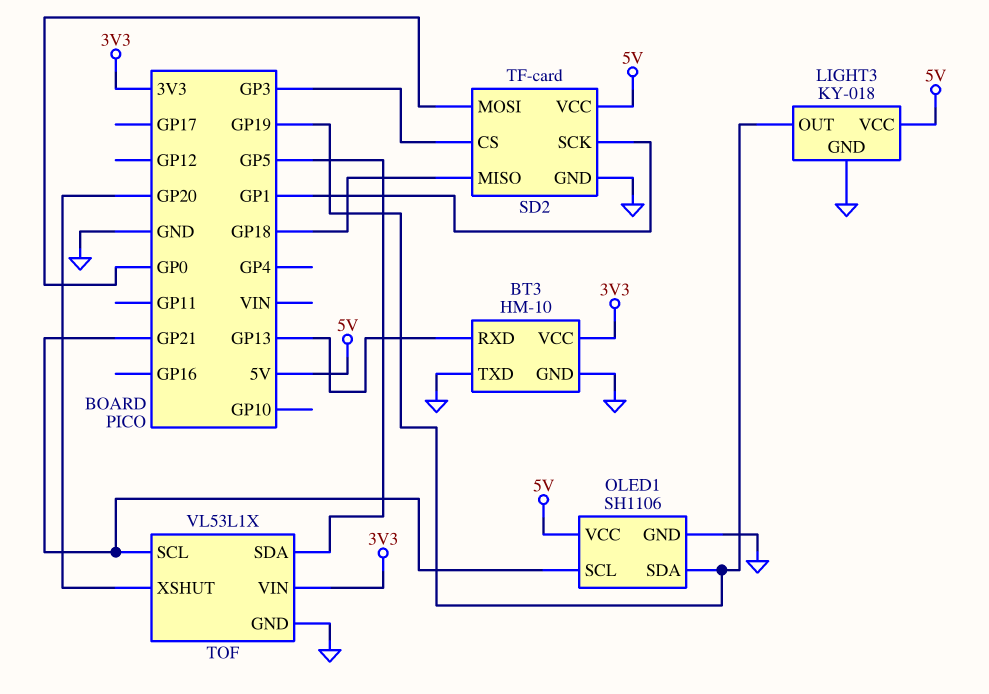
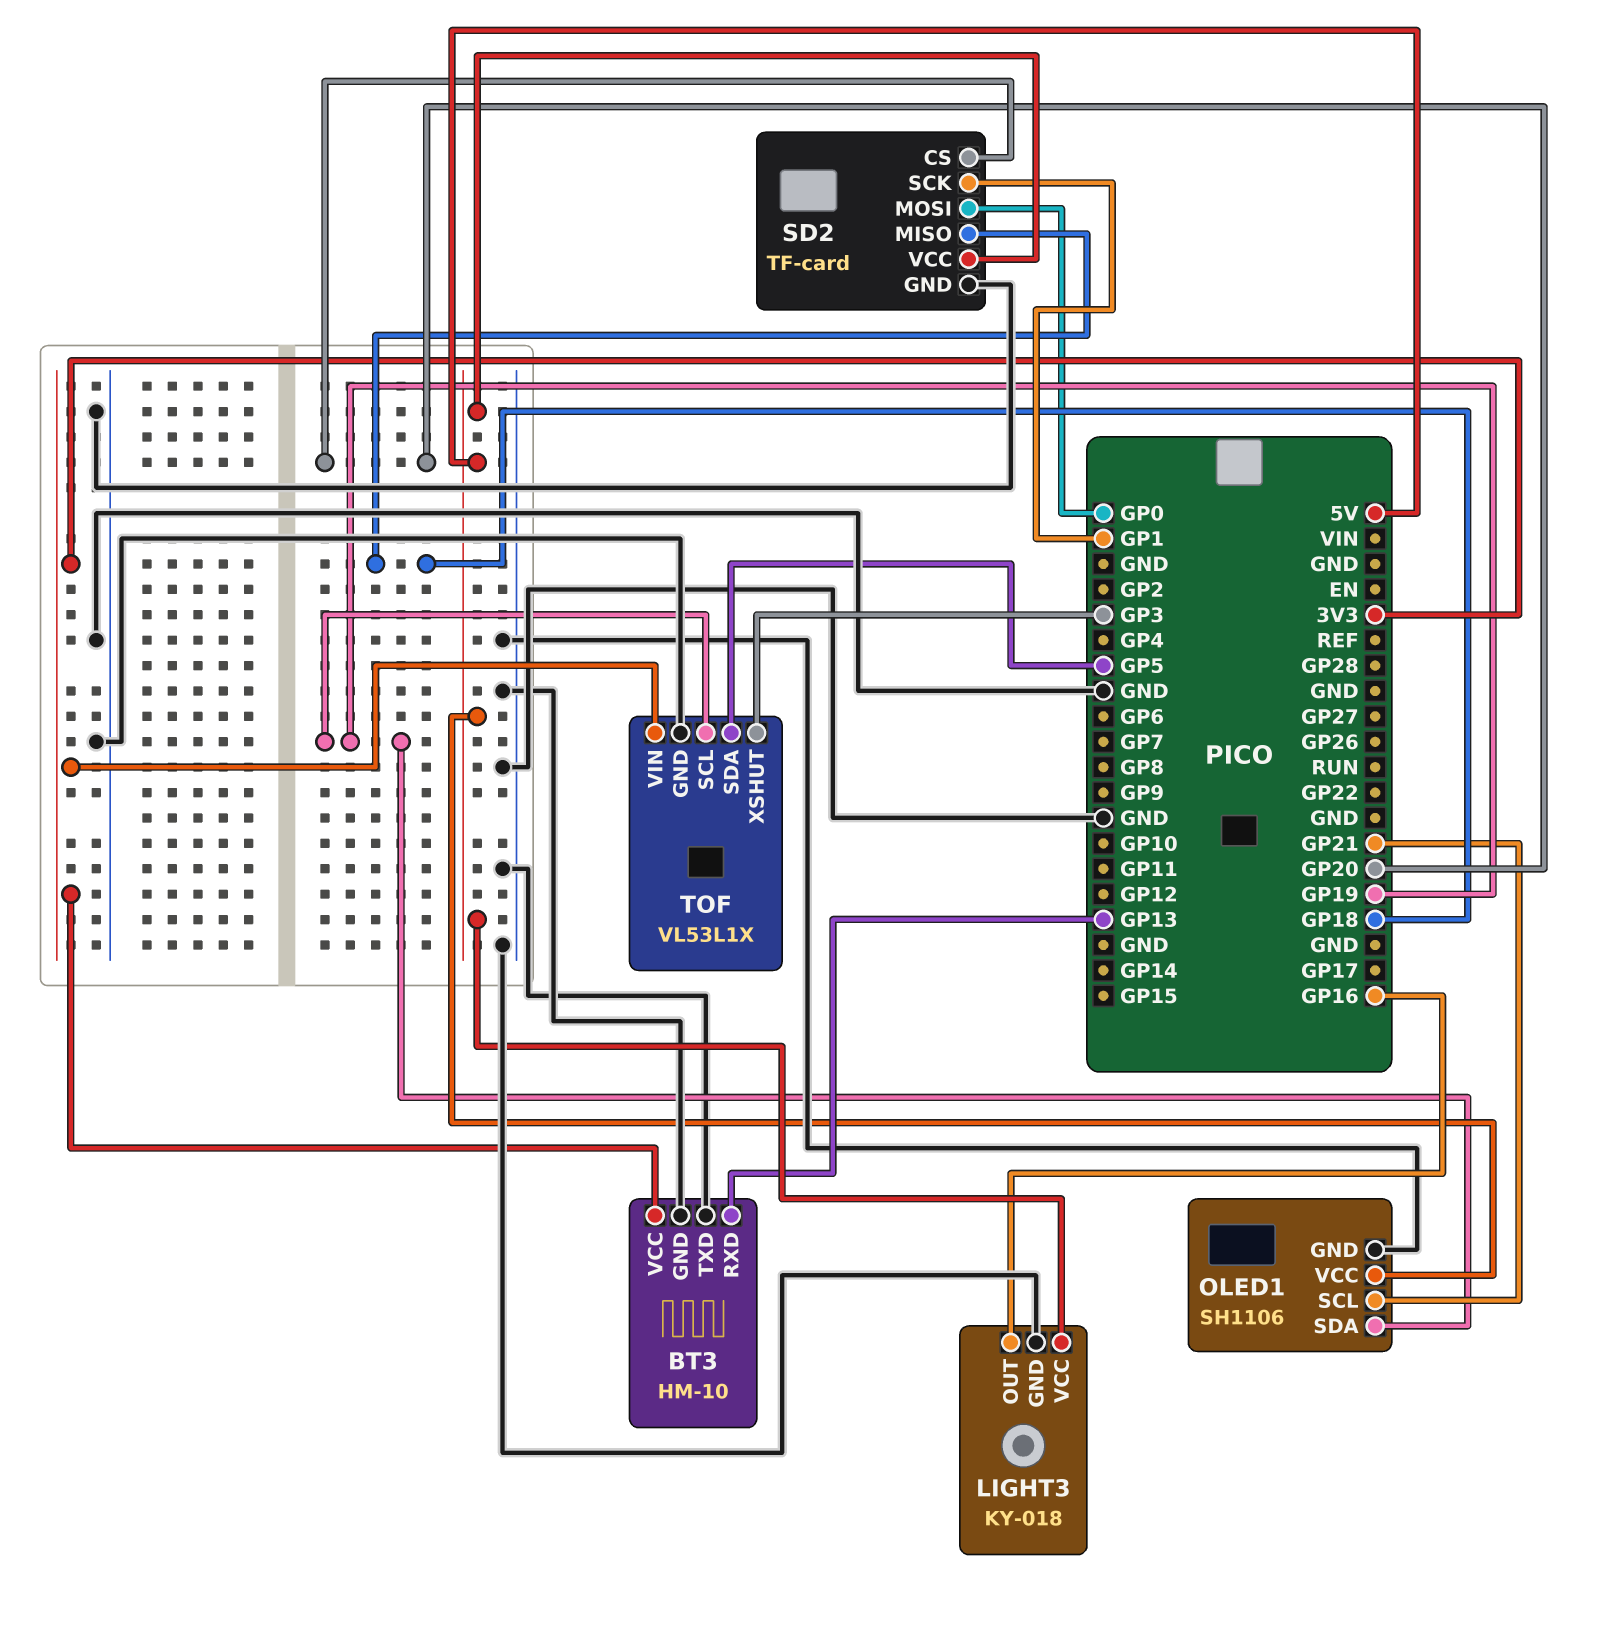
LIGHT3 pin OUT: GP19 -> GP16
SD2 pin CS: GP3 -> GP20
TOF pin SCL: GP21 -> GP19
TOF pin XSHUT: GP20 -> GP3

